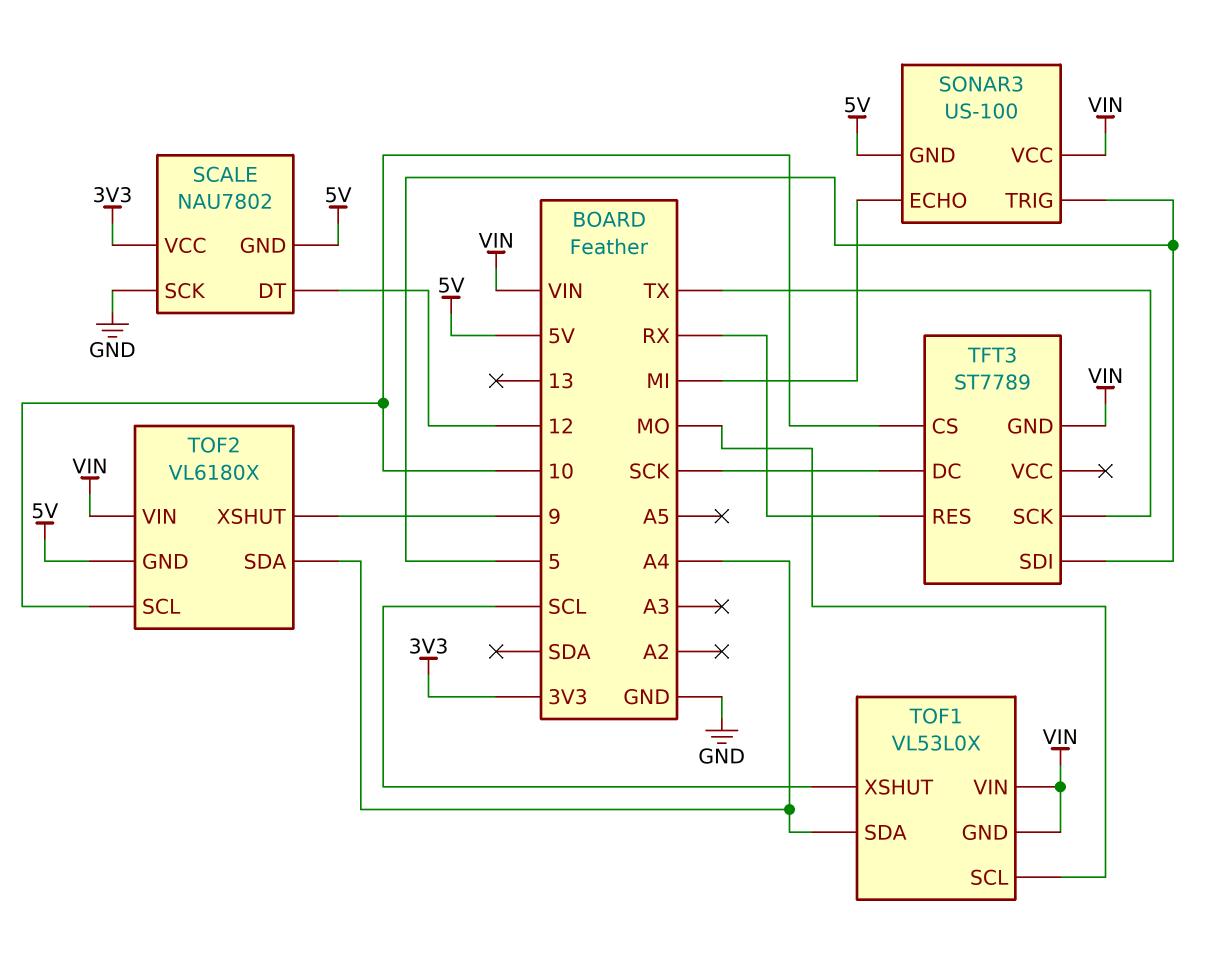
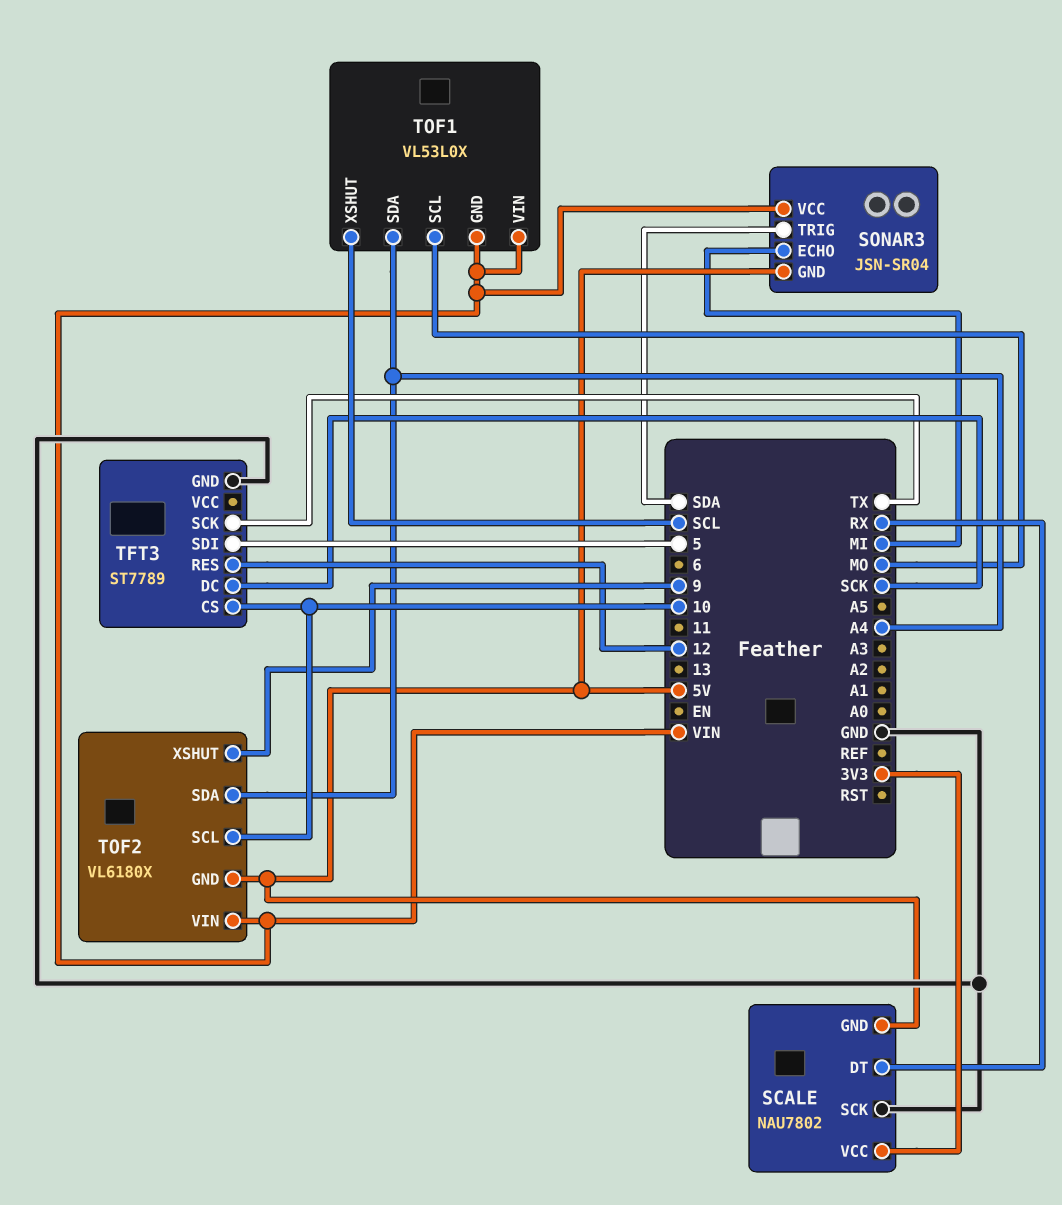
SCALE pin DT: 12 -> RX
SONAR3: US-100 -> JSN-SR04
SONAR3 pin TRIG: 5 -> SDA
TFT3 pin GND: VIN -> GND
TFT3 pin RES: RX -> 12

